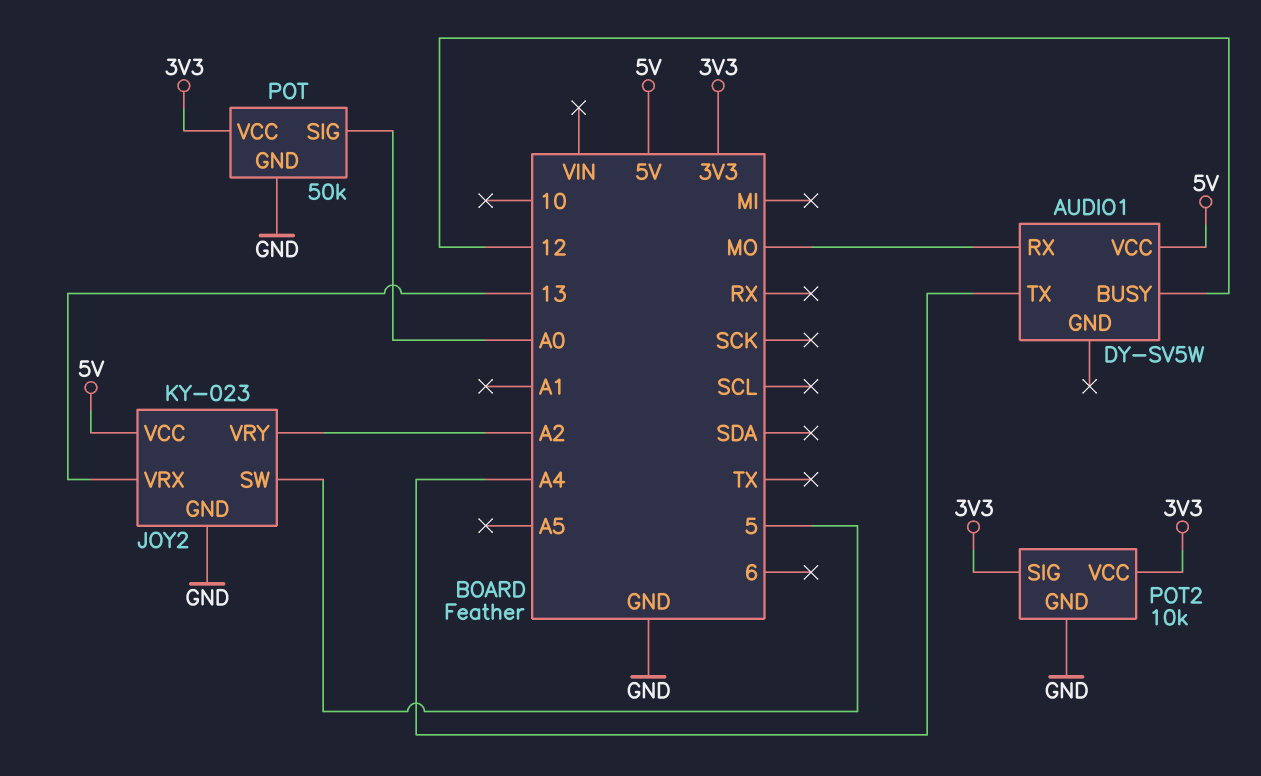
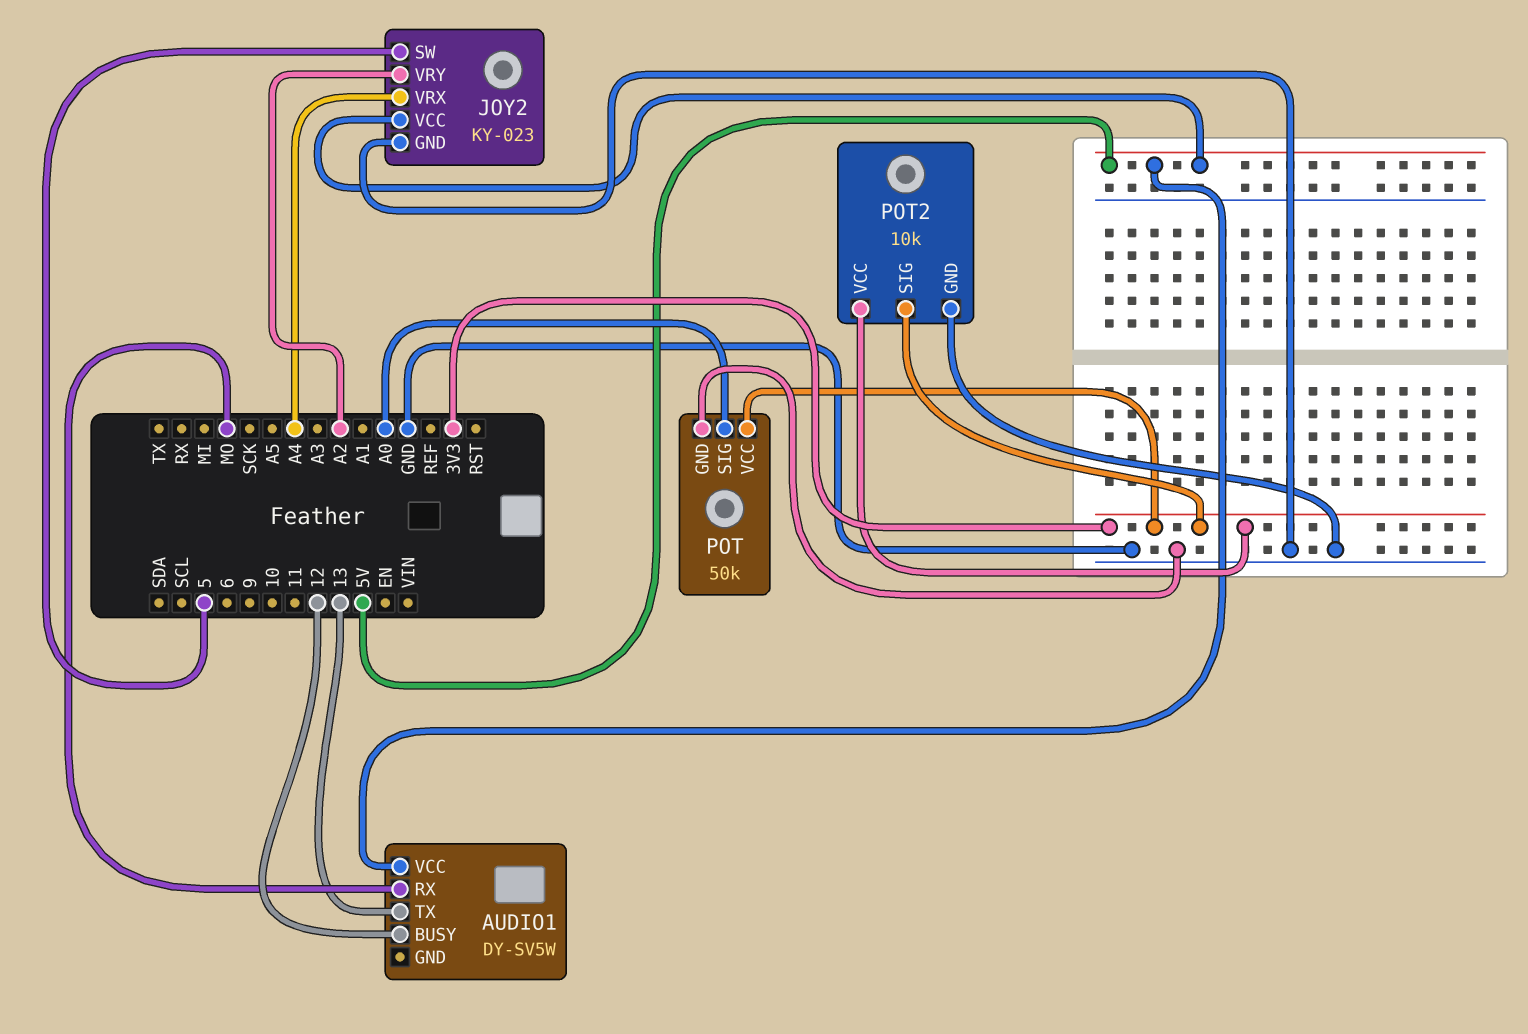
AUDIO1 pin TX: A4 -> 13
JOY2 pin VRX: 13 -> A4

